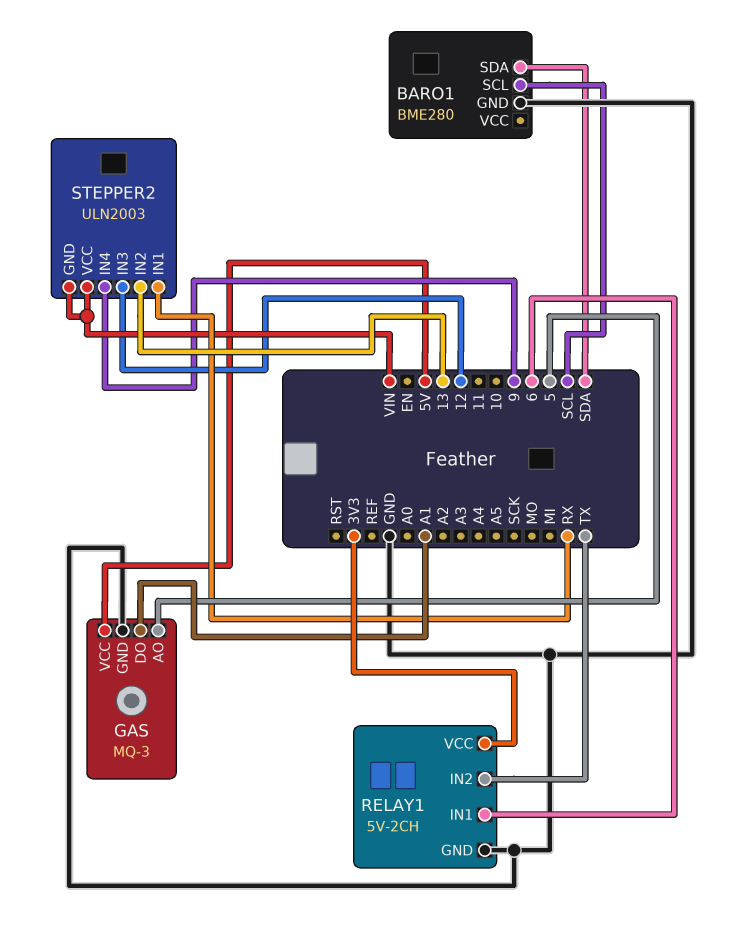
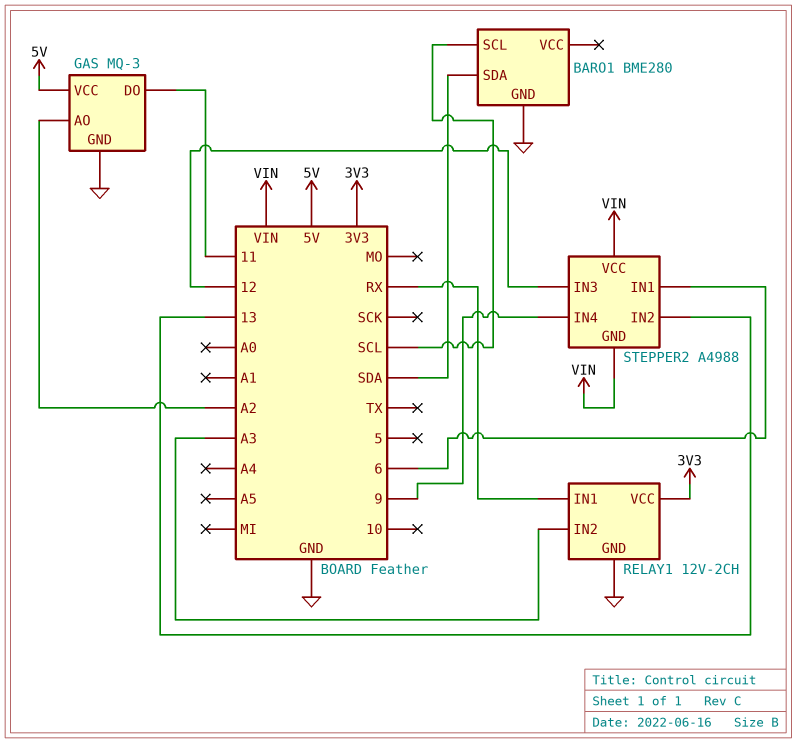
GAS pin AO: 5 -> A2
GAS pin DO: A1 -> 11
RELAY1: 5V-2CH -> 12V-2CH
RELAY1 pin IN1: 6 -> RX
RELAY1 pin IN2: TX -> A3
STEPPER2: ULN2003 -> A4988
STEPPER2 pin IN1: RX -> 6

